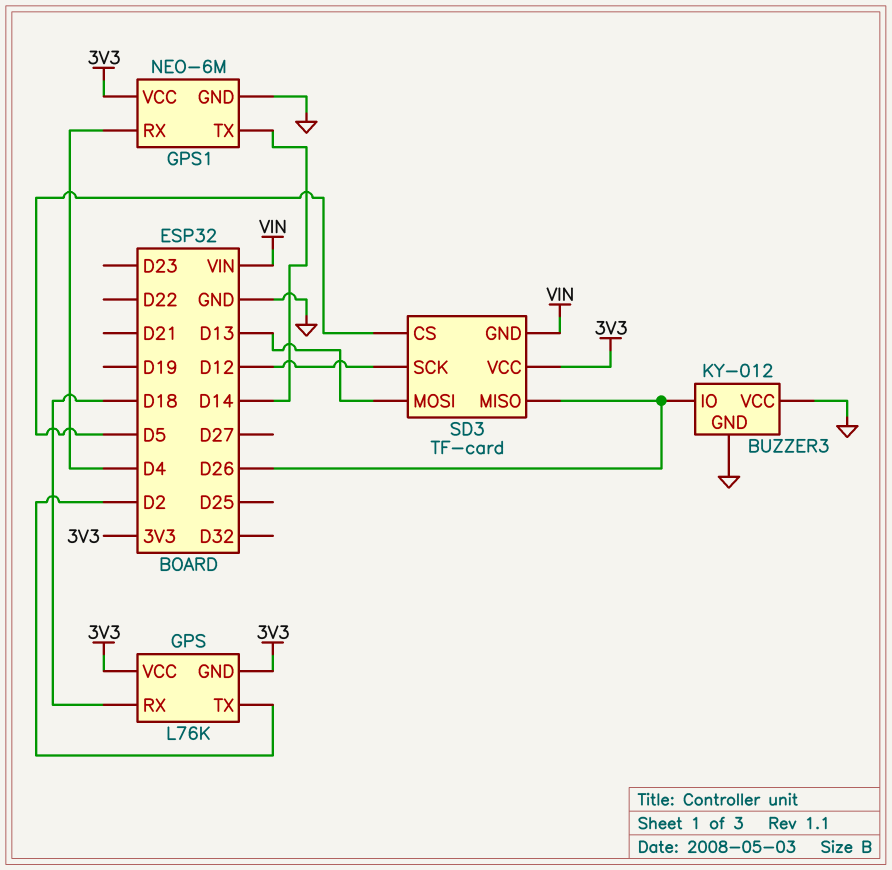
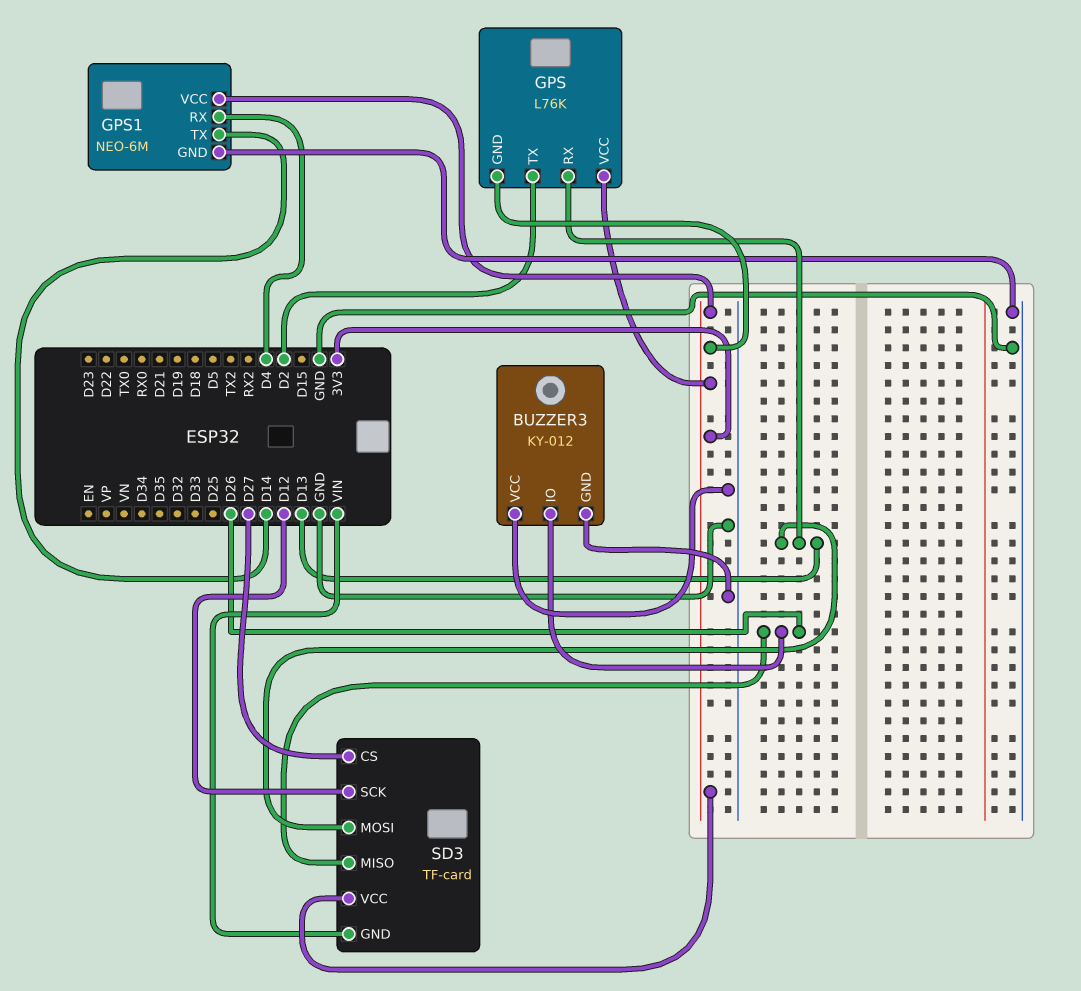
GPS pin RX: D18 -> D13
SD3 pin CS: D5 -> D27

